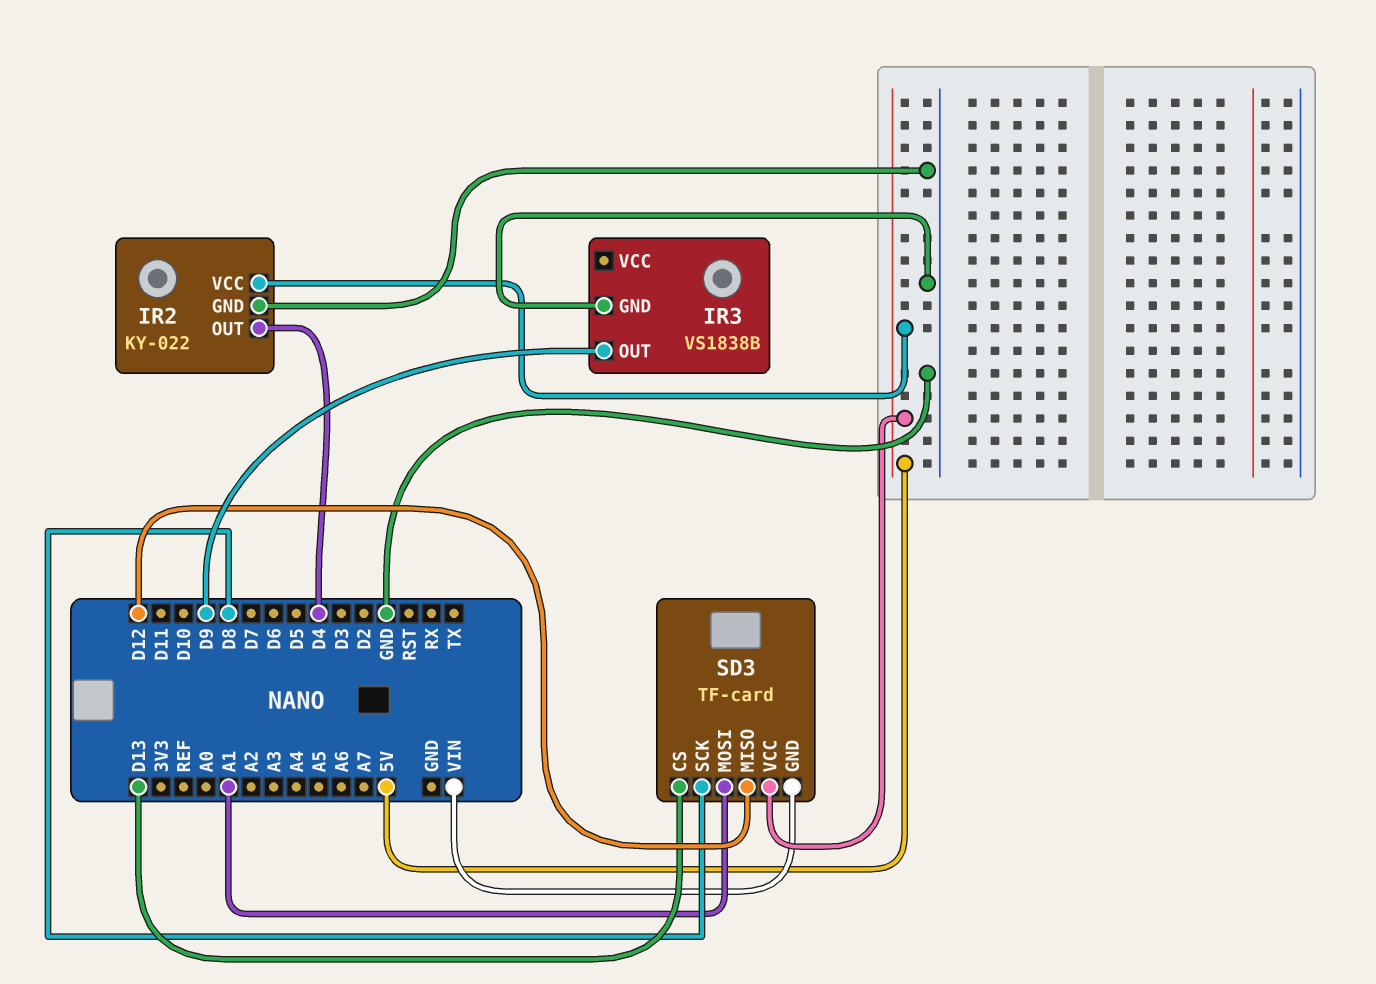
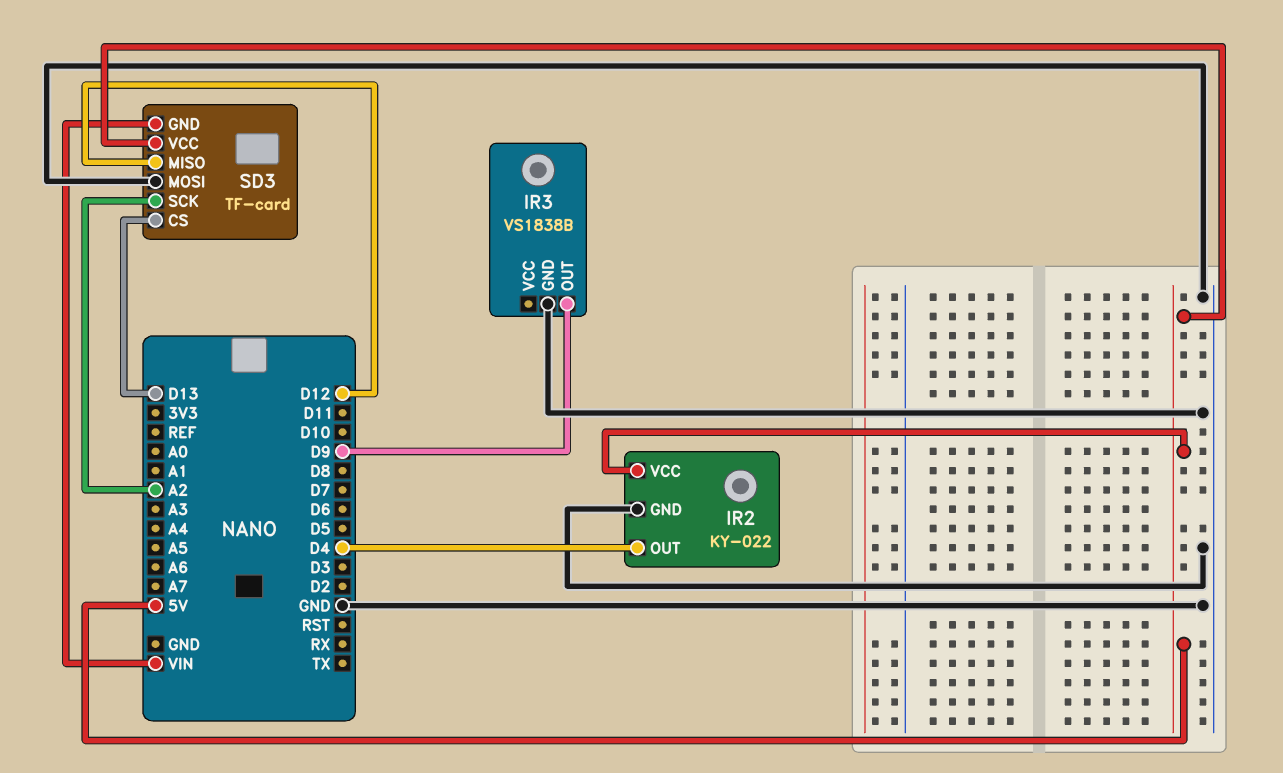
SD3 pin MOSI: A1 -> GND
SD3 pin SCK: D8 -> A2

